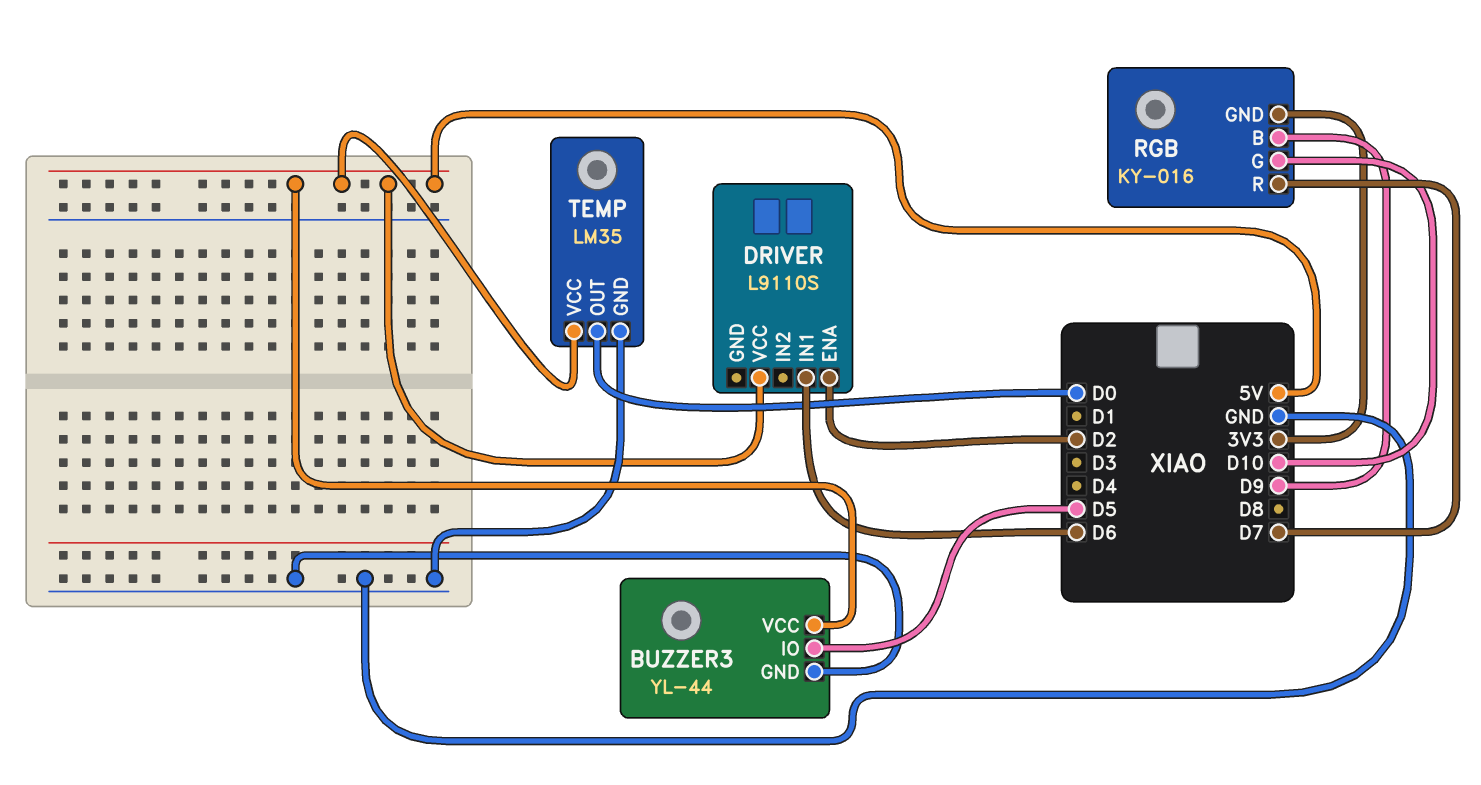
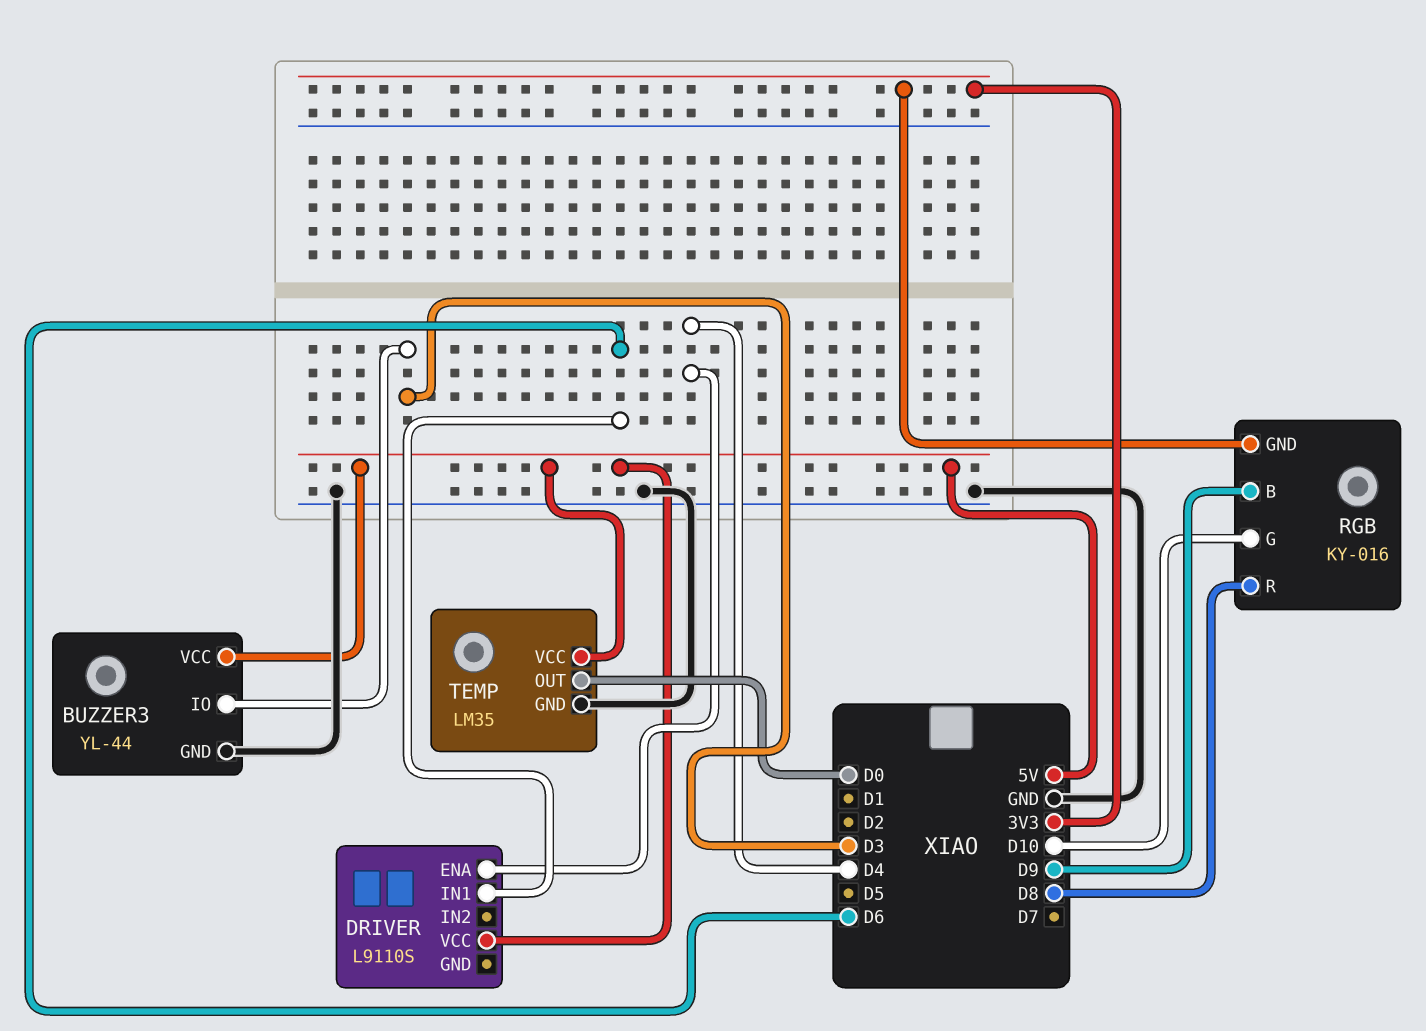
BUZZER3 pin IO: D5 -> D3
DRIVER pin ENA: D2 -> D4
RGB pin R: D7 -> D8

